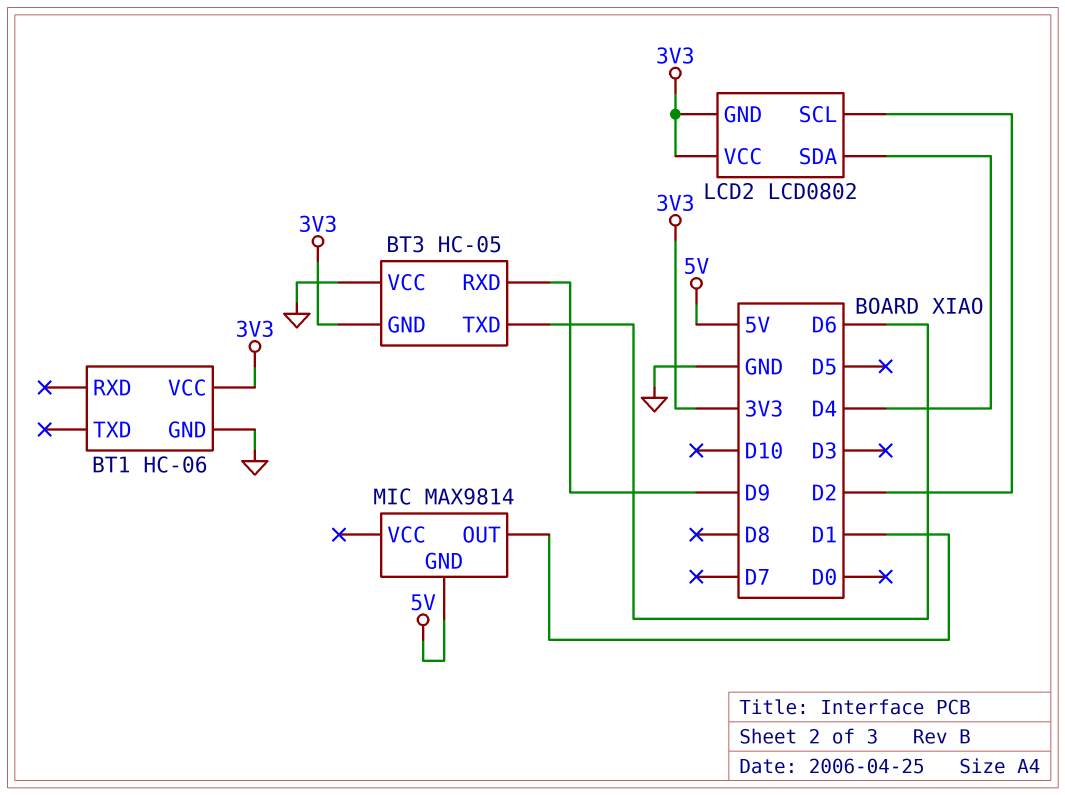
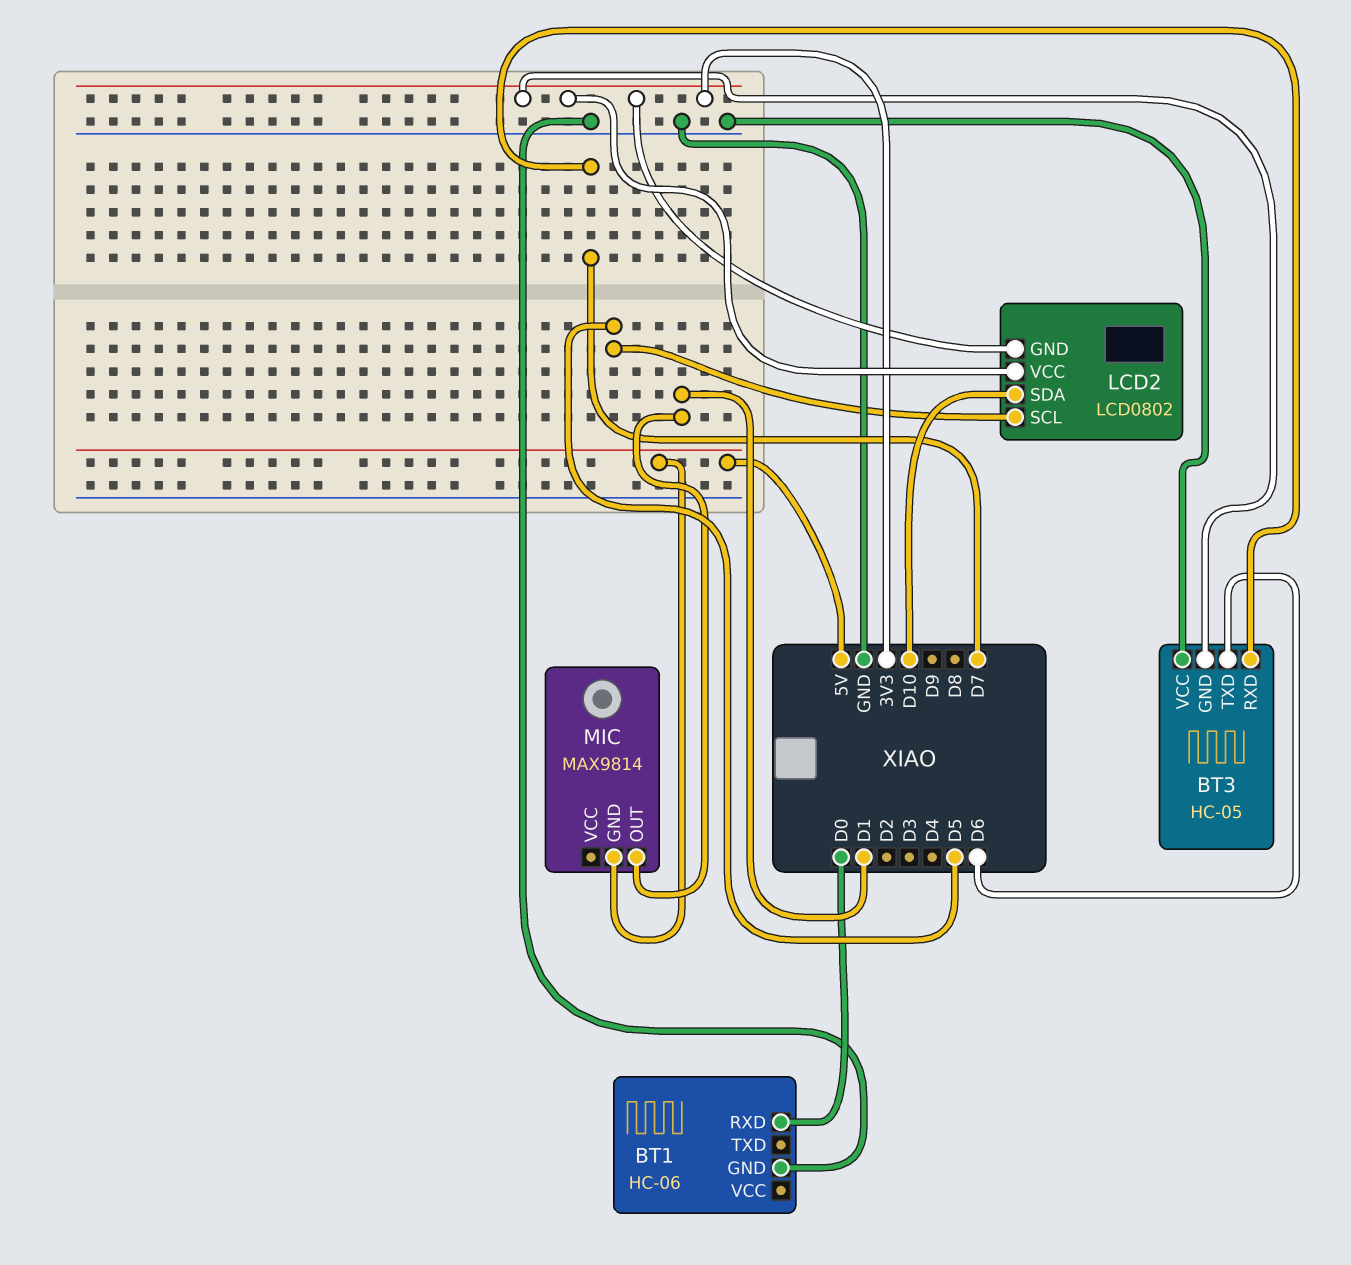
BT1 pin RXD: none -> D0
BT1 pin VCC: 3V3 -> none
BT3 pin RXD: D9 -> D7
LCD2 pin SCL: D2 -> D5
LCD2 pin SDA: D4 -> D10

